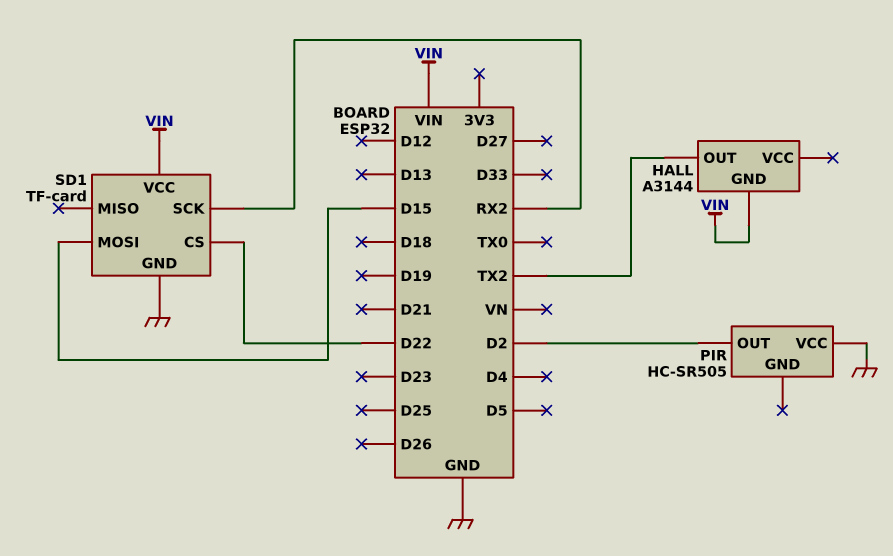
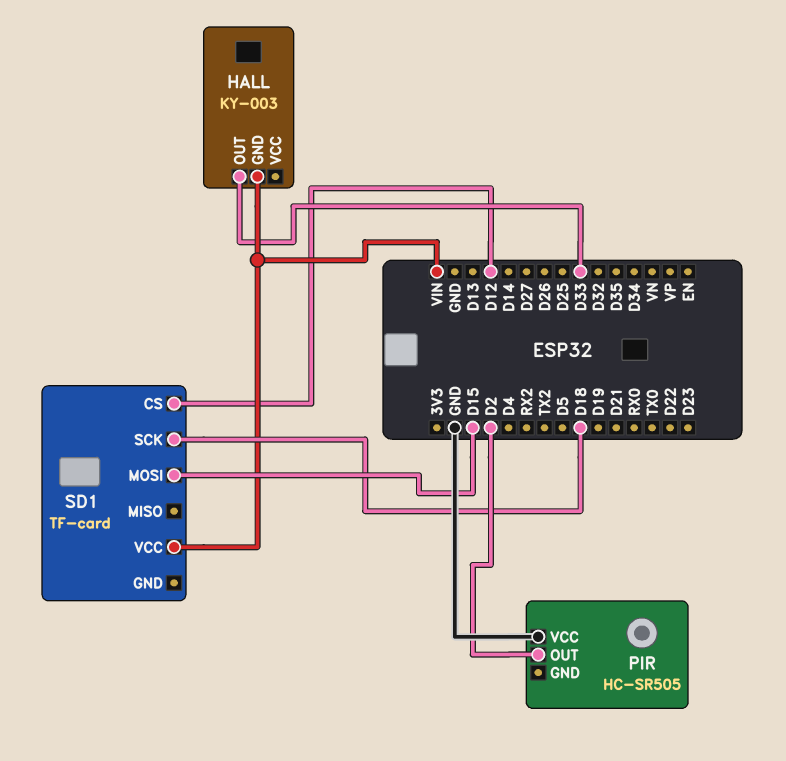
HALL: A3144 -> KY-003
HALL pin OUT: TX2 -> D33
SD1 pin CS: D22 -> D12
SD1 pin GND: GND -> none
SD1 pin SCK: RX2 -> D18

